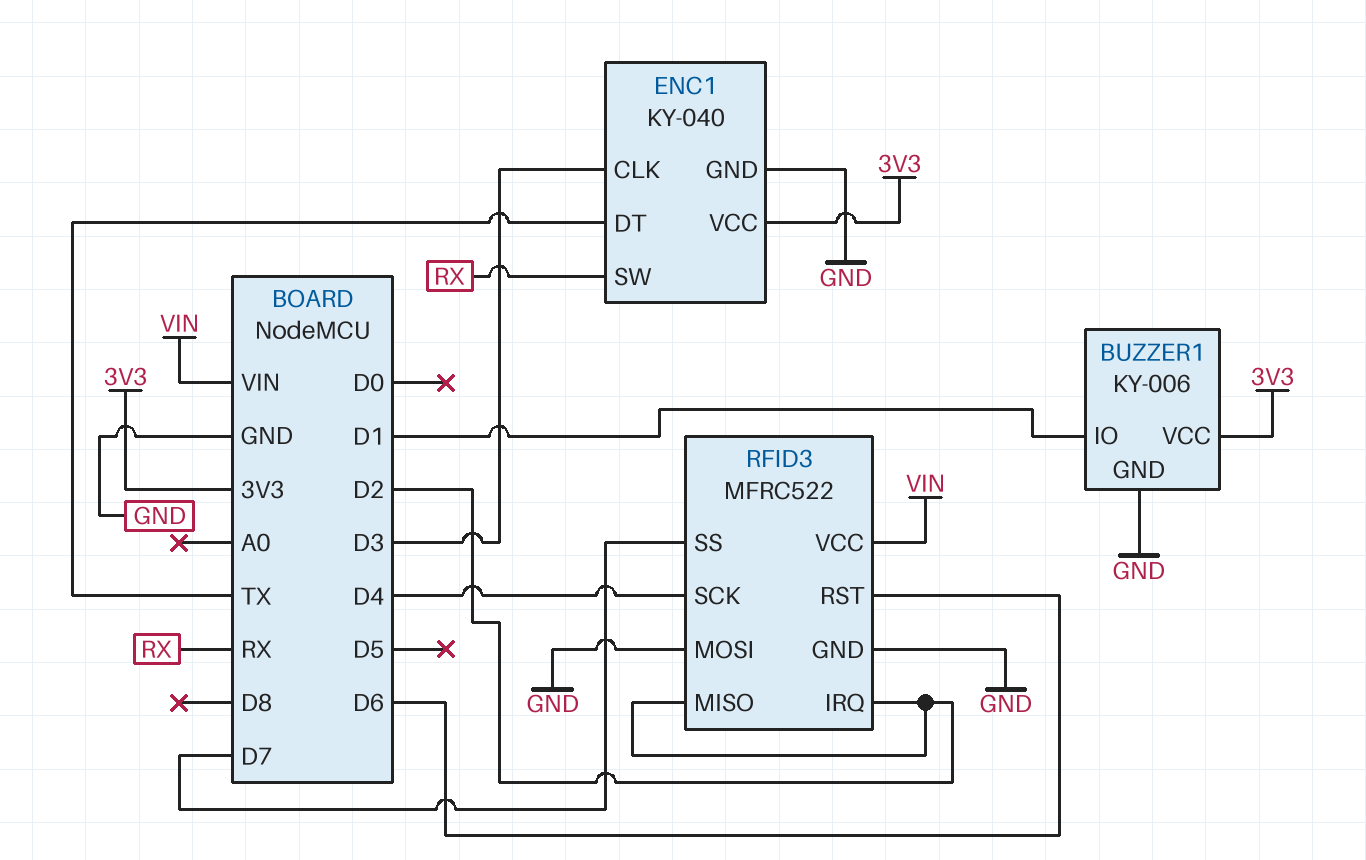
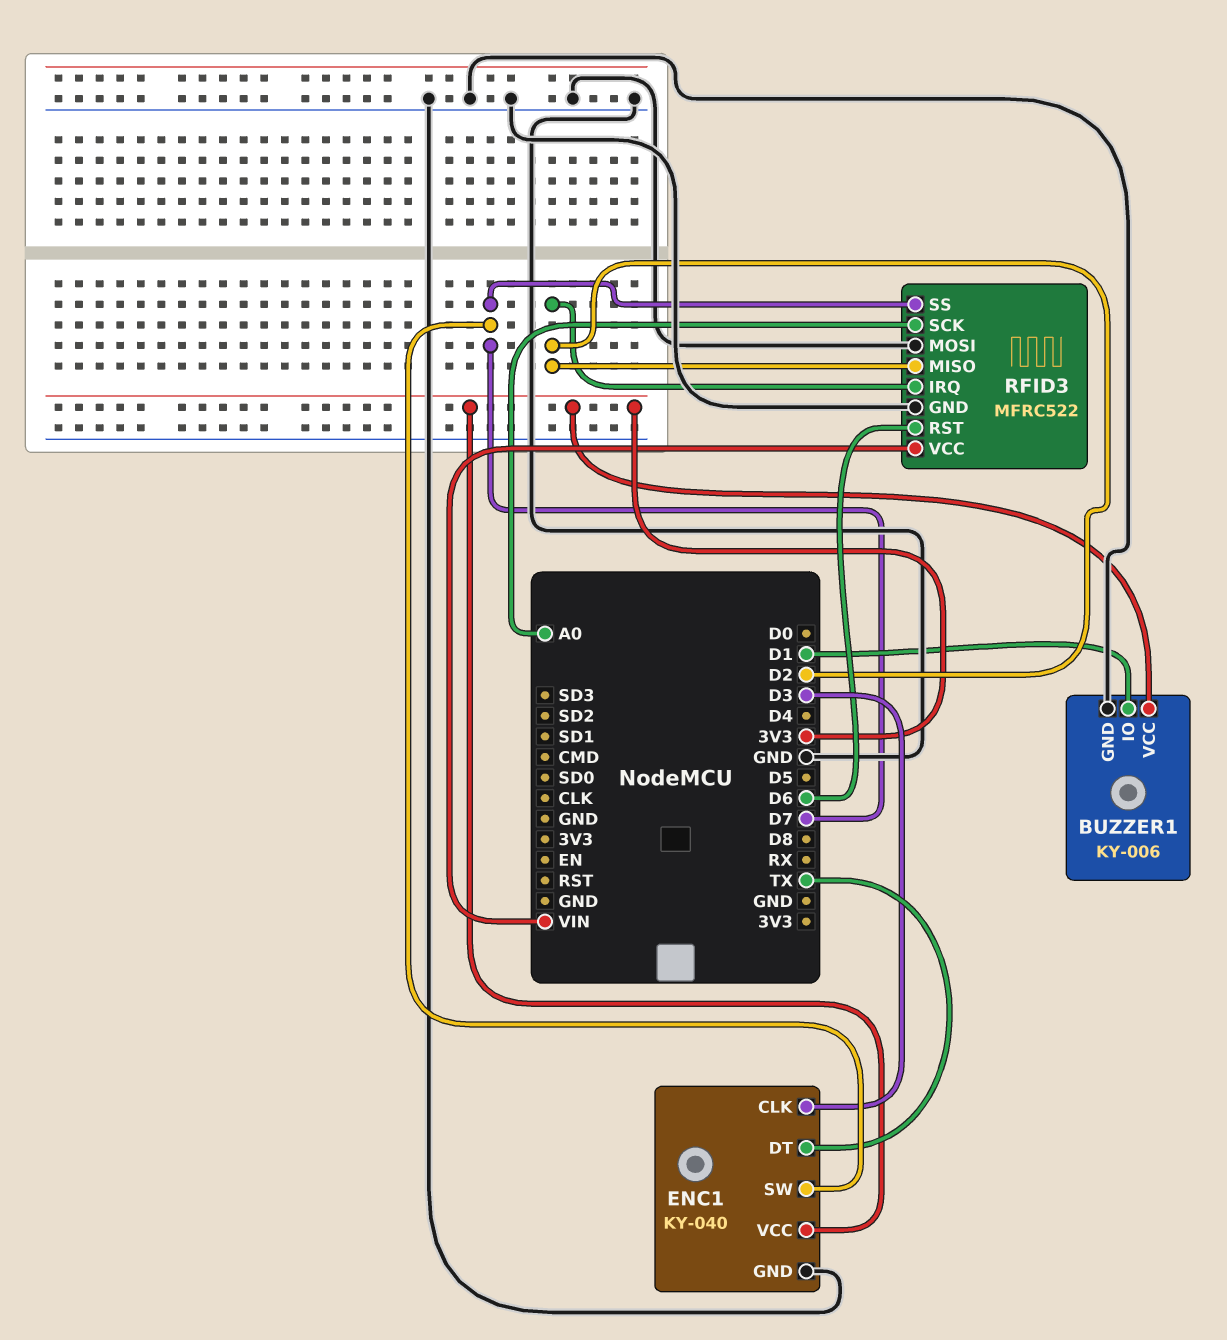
ENC1 pin SW: RX -> D7
RFID3 pin SCK: D4 -> A0

